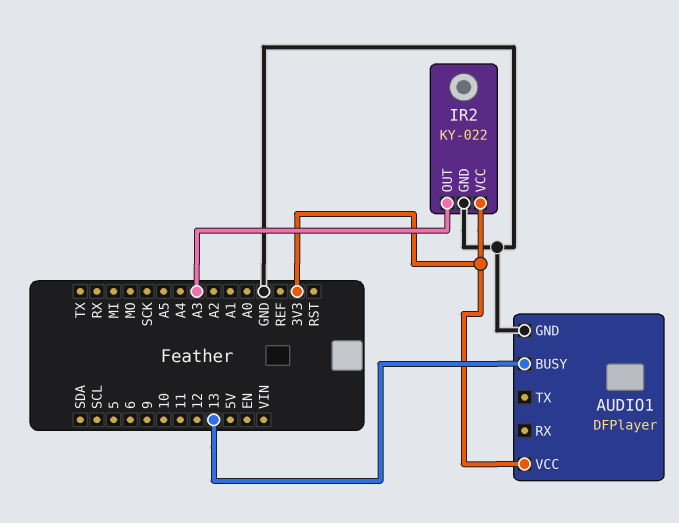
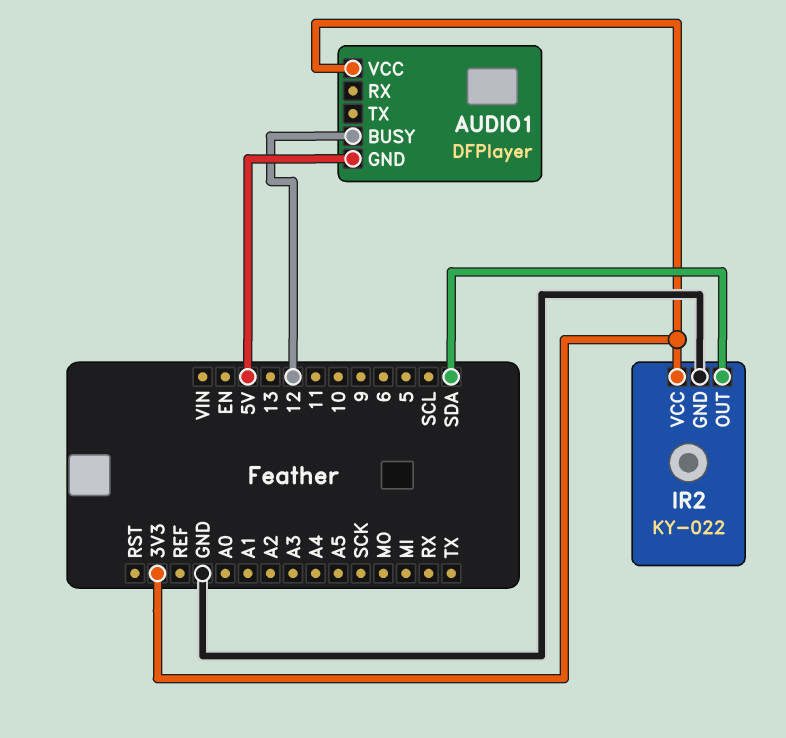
AUDIO1 pin BUSY: 13 -> 12
AUDIO1 pin GND: GND -> 5V
IR2 pin OUT: A3 -> SDA

